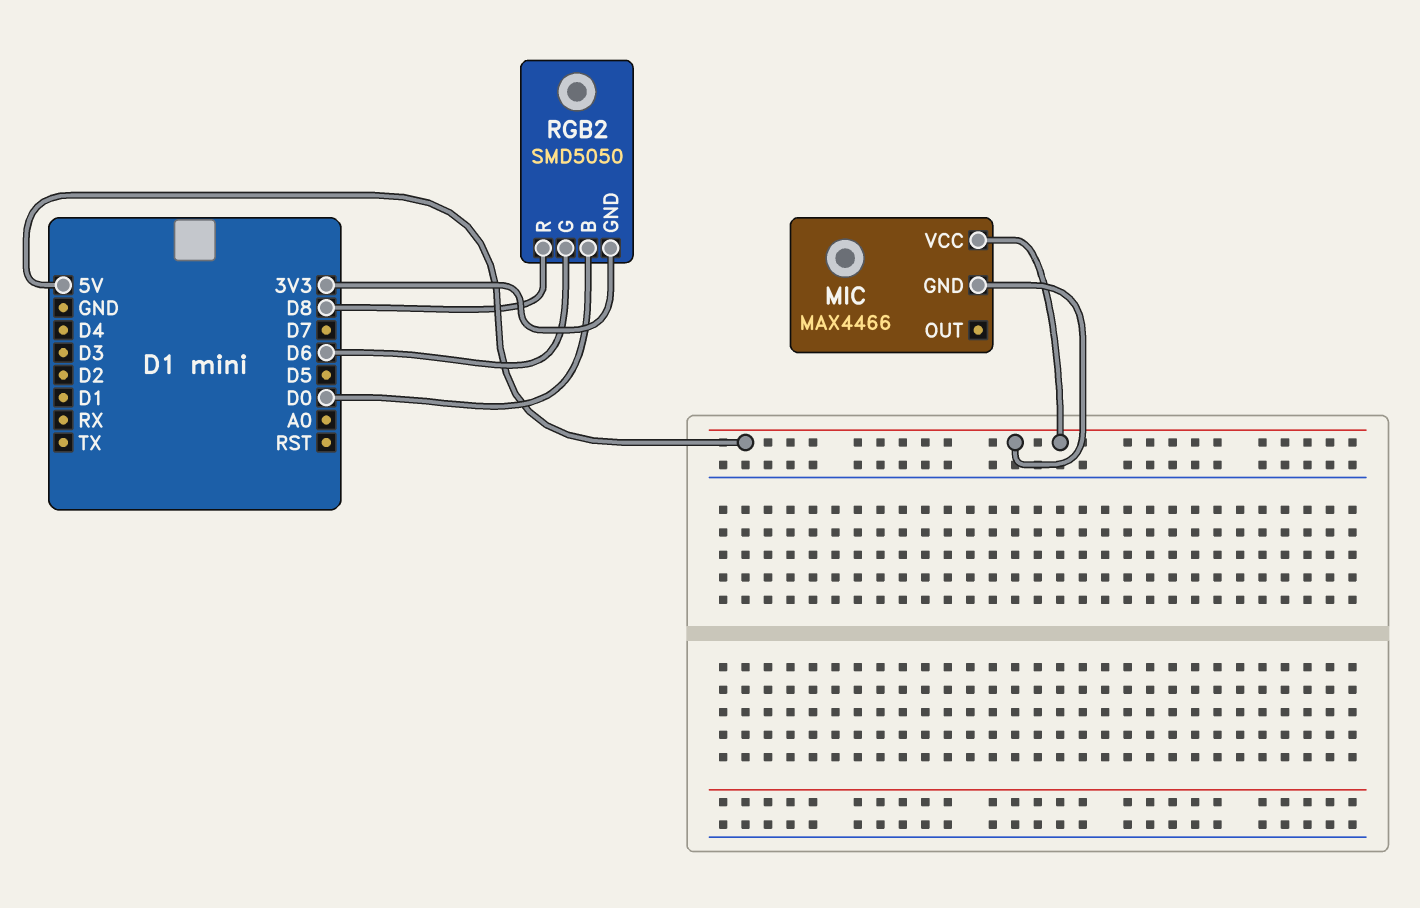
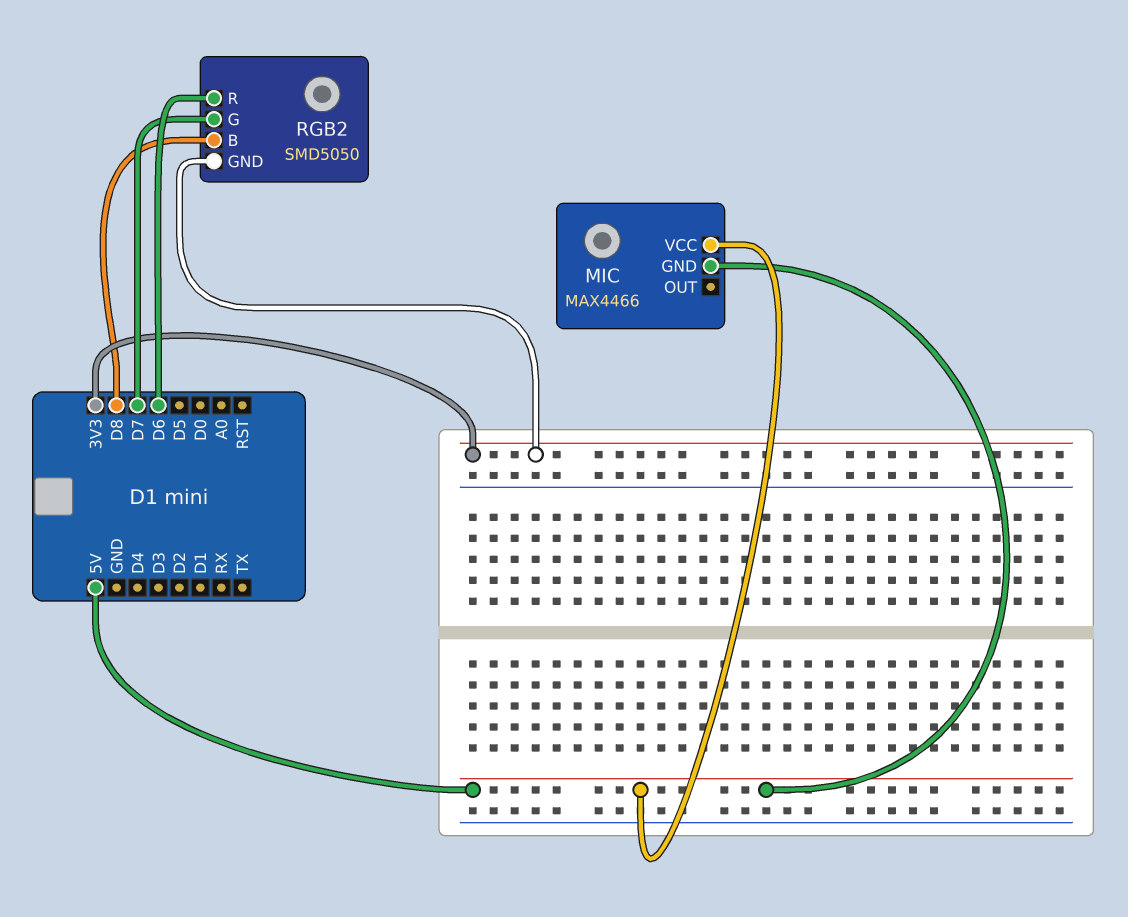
RGB2 pin B: D0 -> D8
RGB2 pin G: D6 -> D7
RGB2 pin R: D8 -> D6

